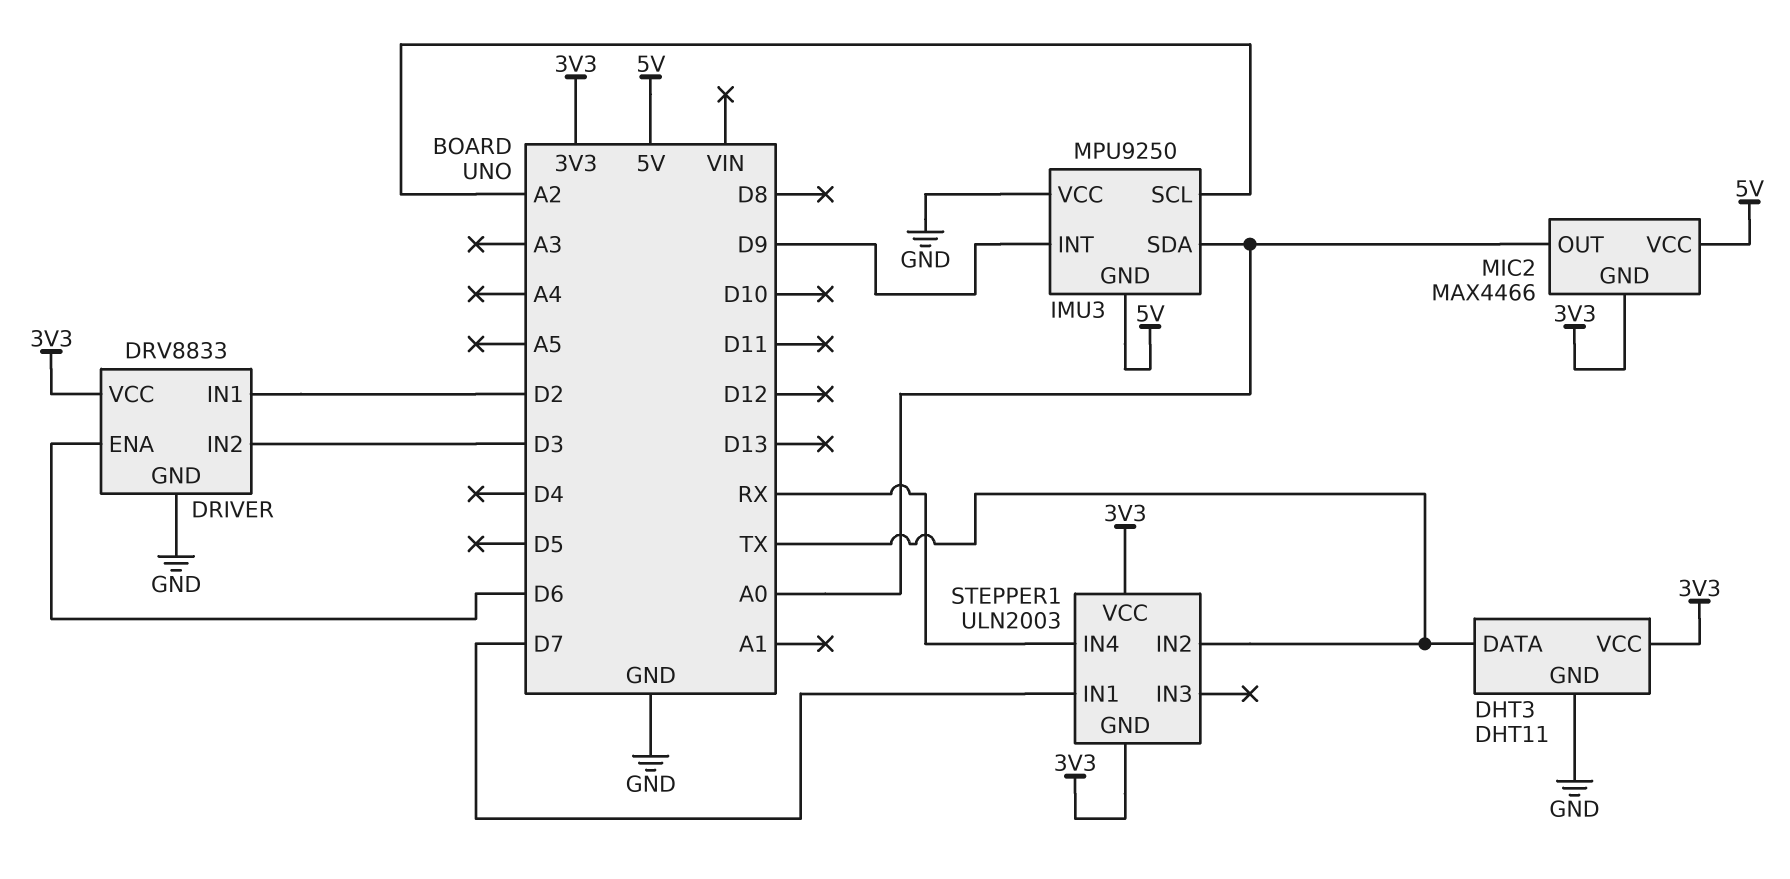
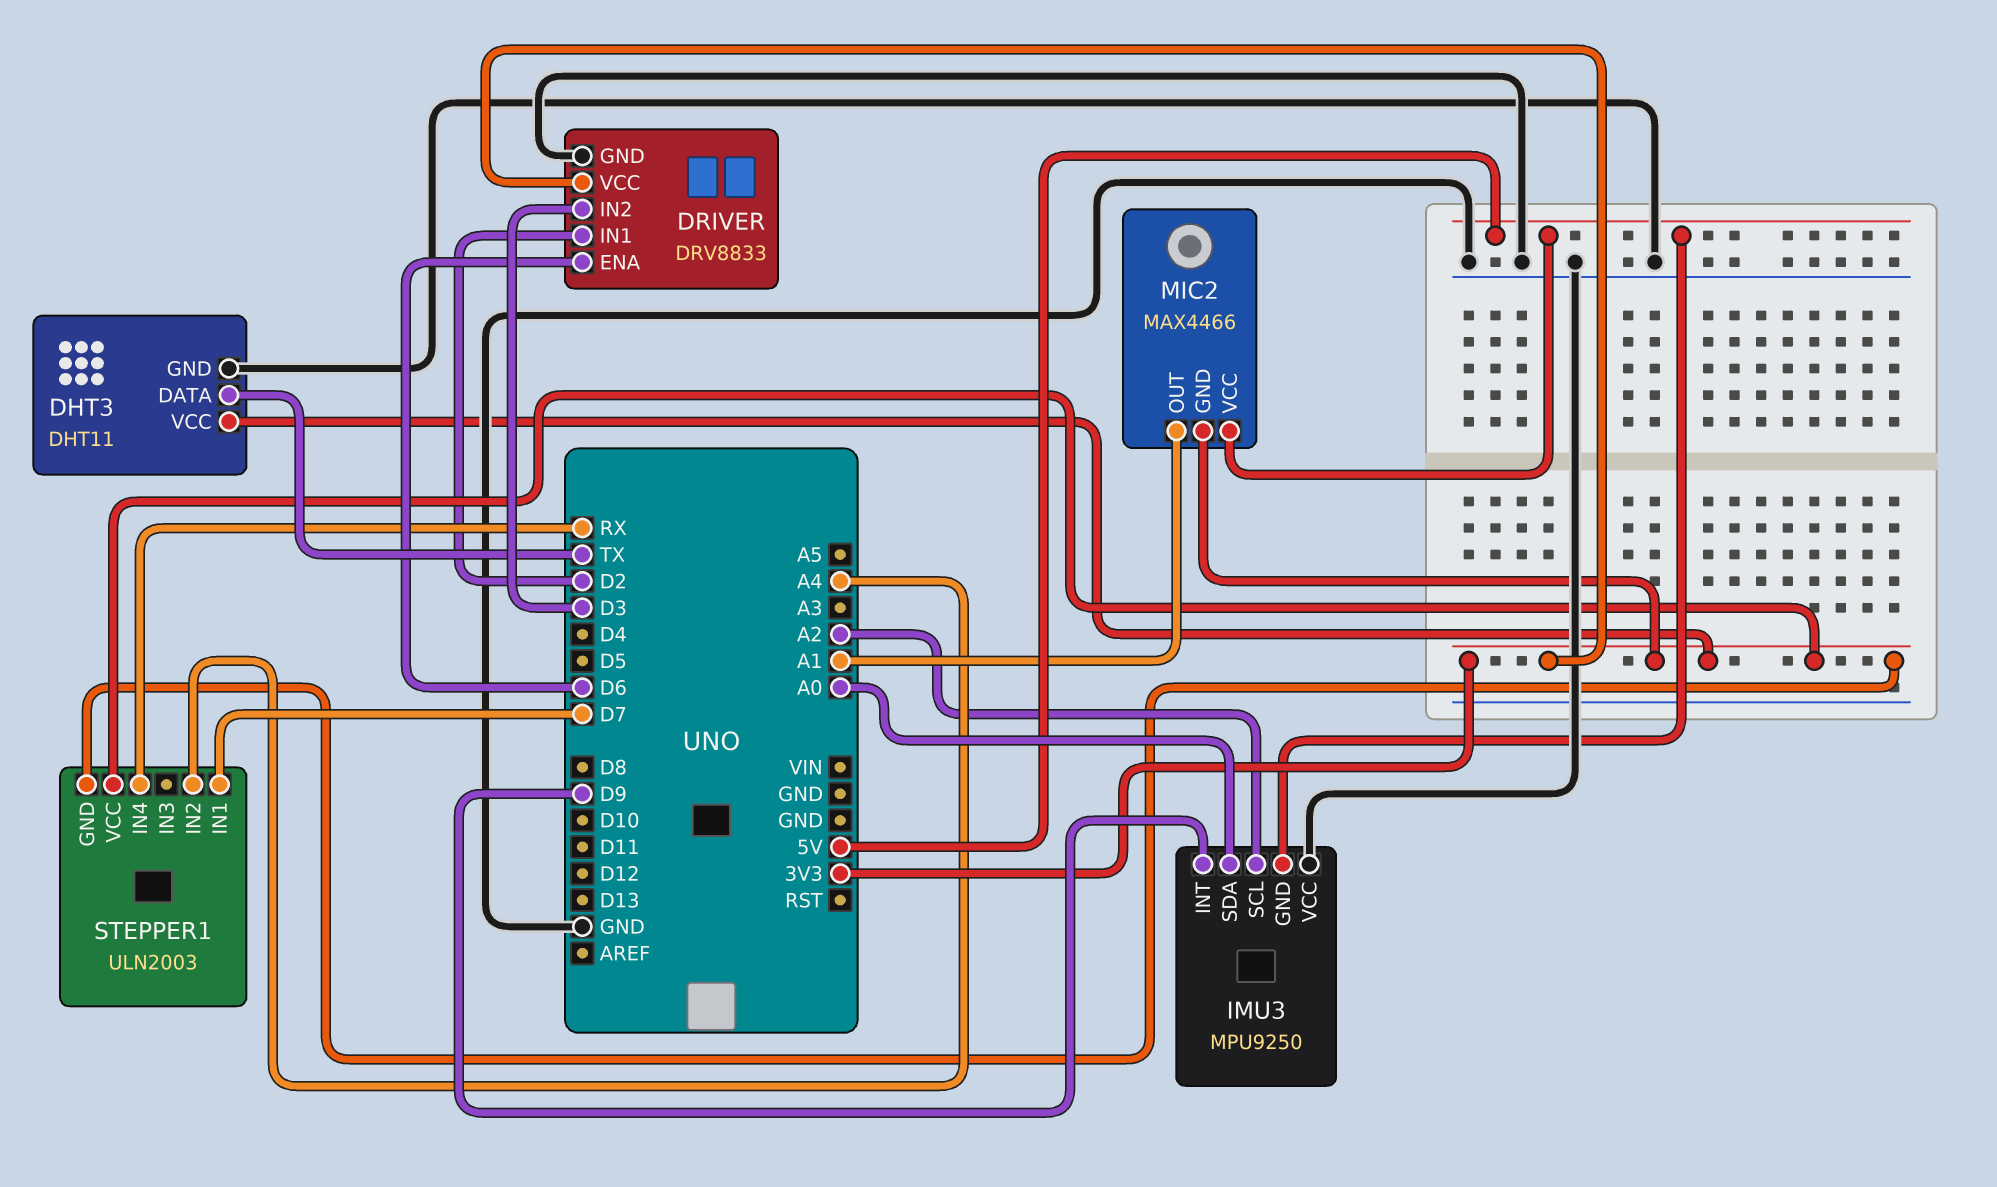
MIC2 pin OUT: A0 -> A1
STEPPER1 pin IN2: TX -> A4

